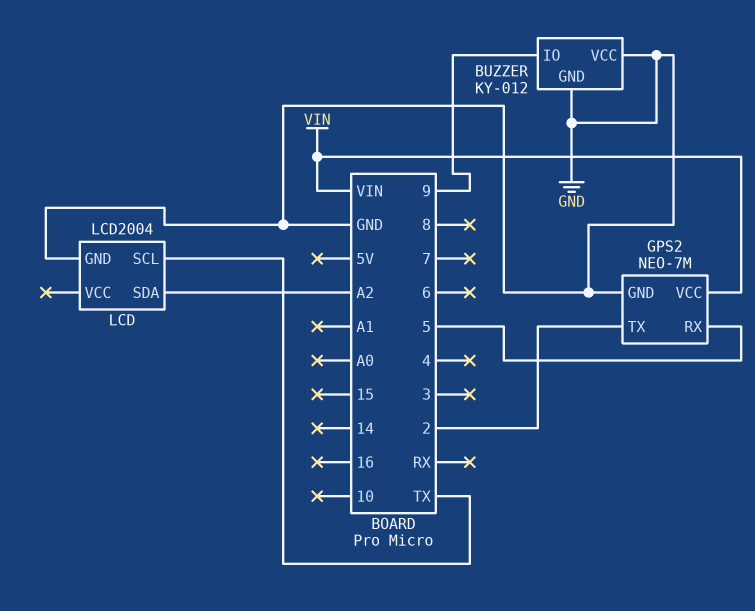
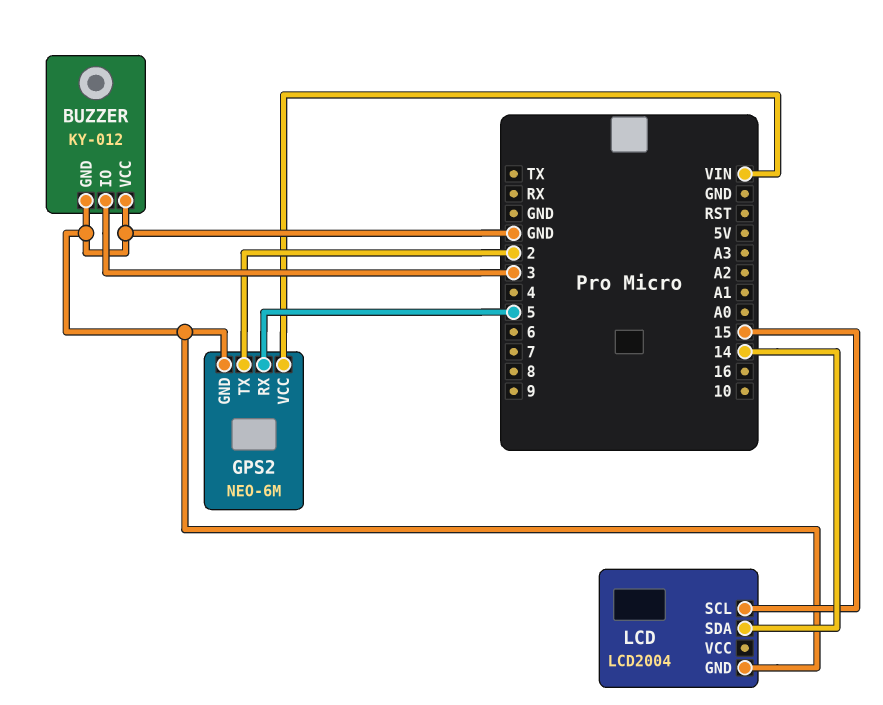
BUZZER pin IO: 9 -> 3
GPS2: NEO-7M -> NEO-6M
LCD pin SCL: TX -> 15
LCD pin SDA: A2 -> 14

